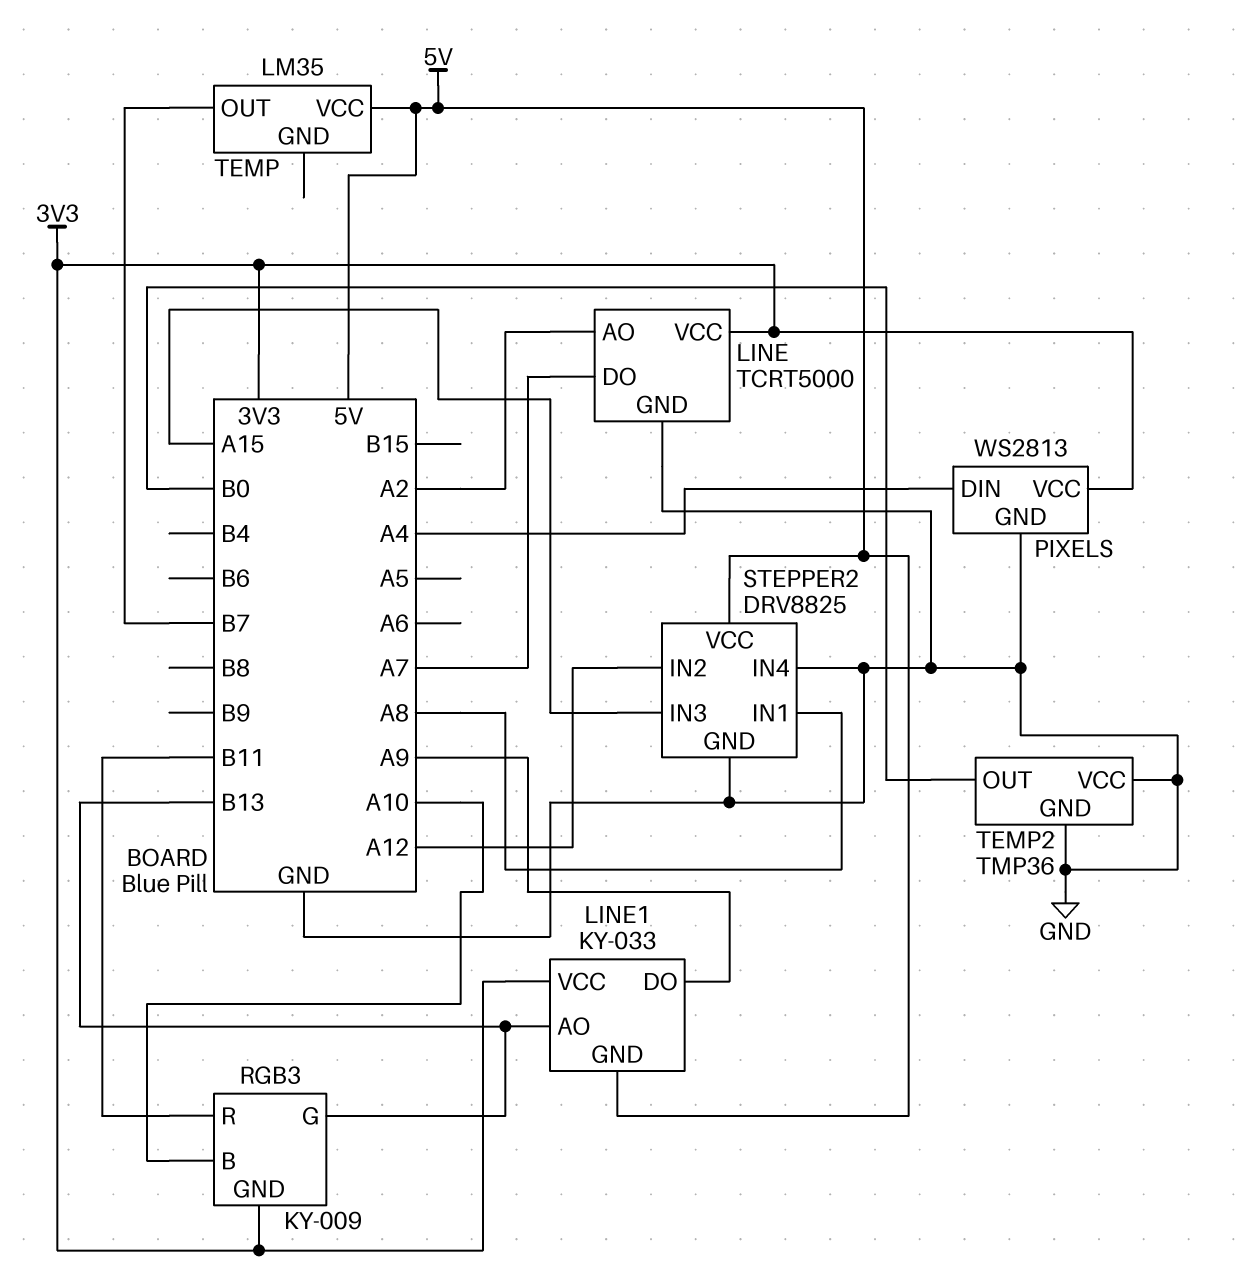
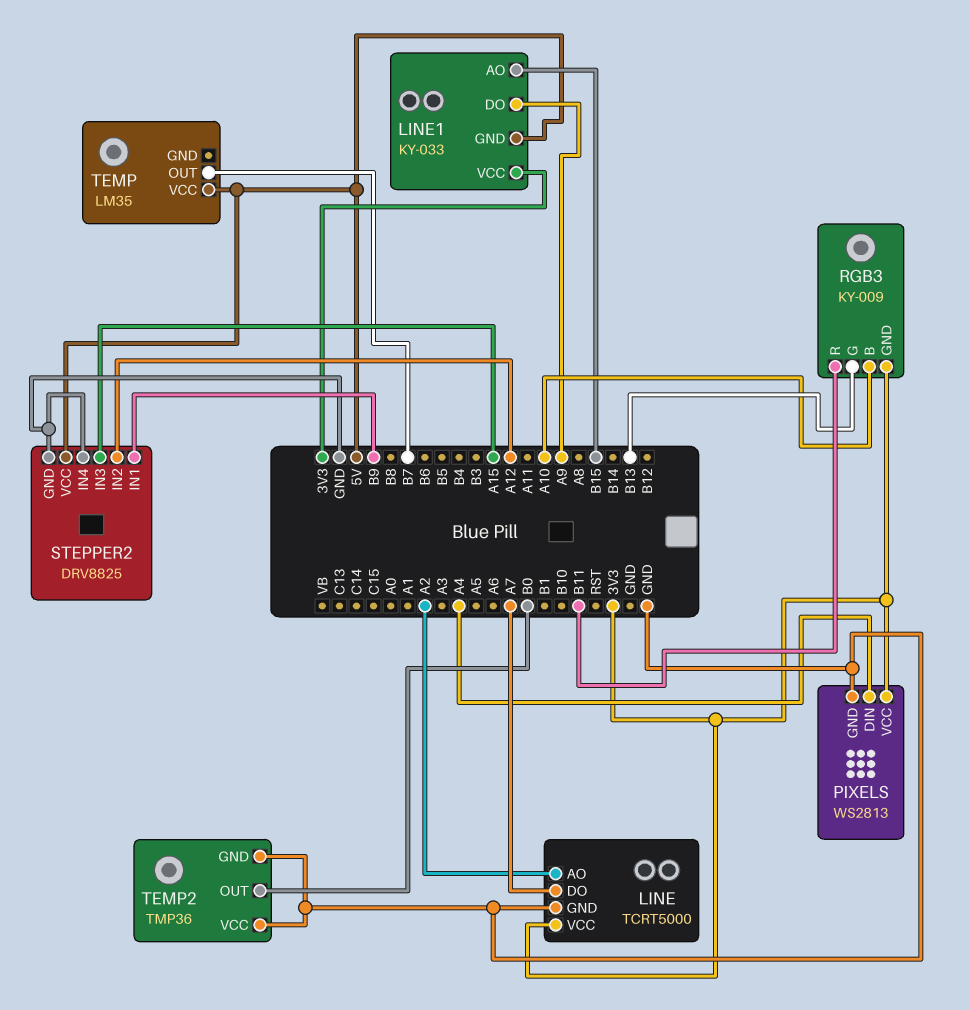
LINE1 pin AO: B13 -> B15
STEPPER2 pin IN1: A8 -> B9

